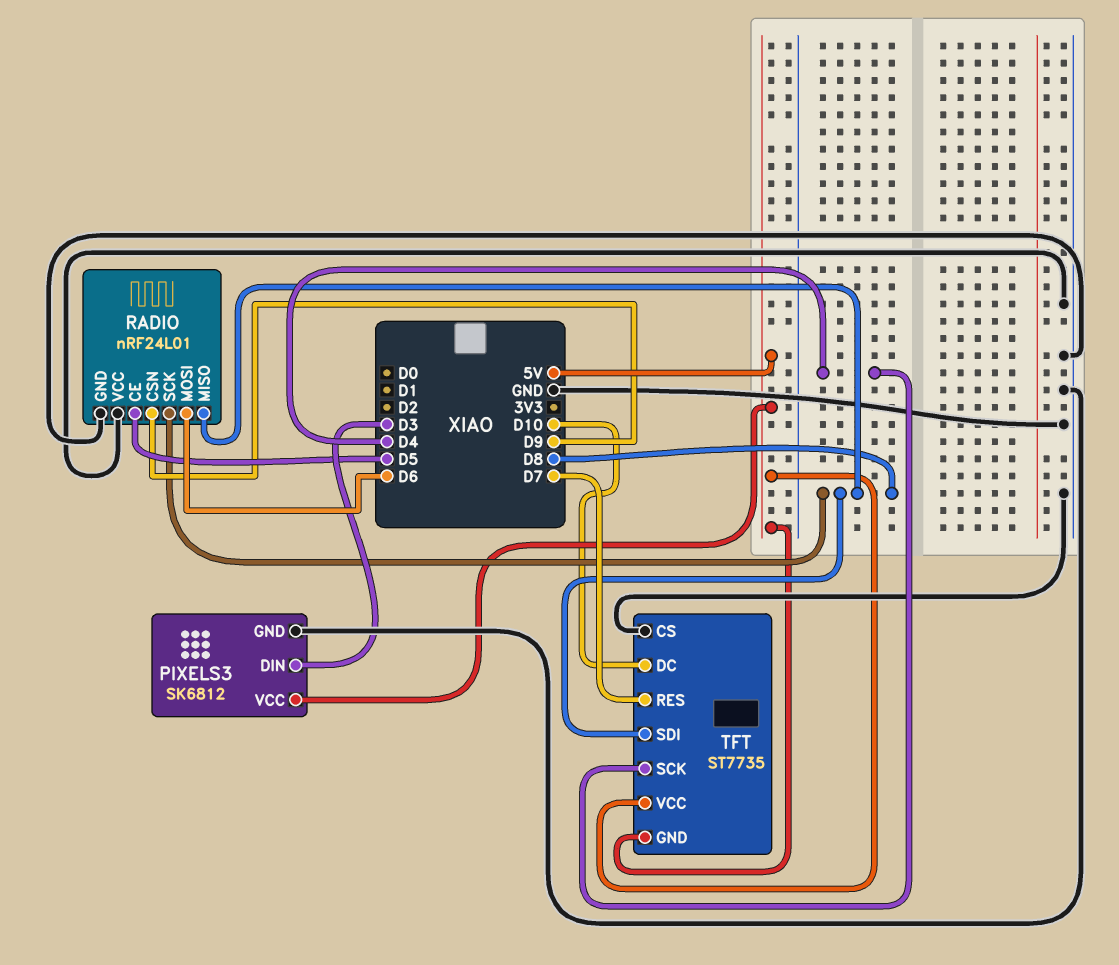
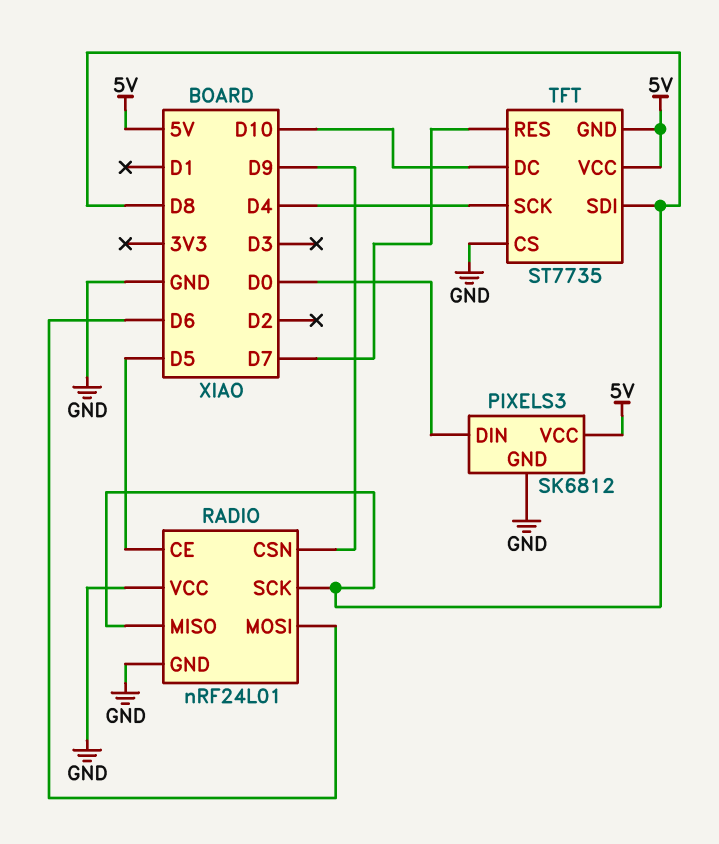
PIXELS3 pin DIN: D3 -> D0

